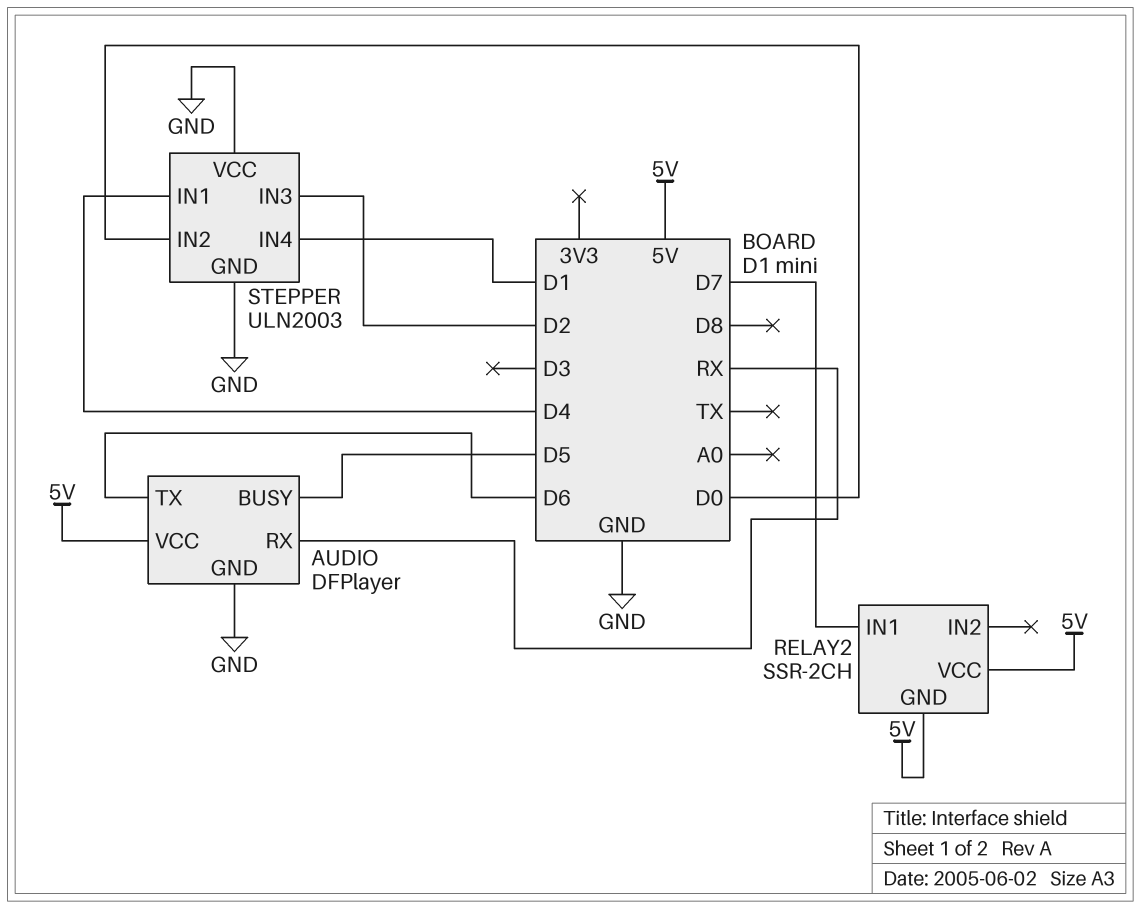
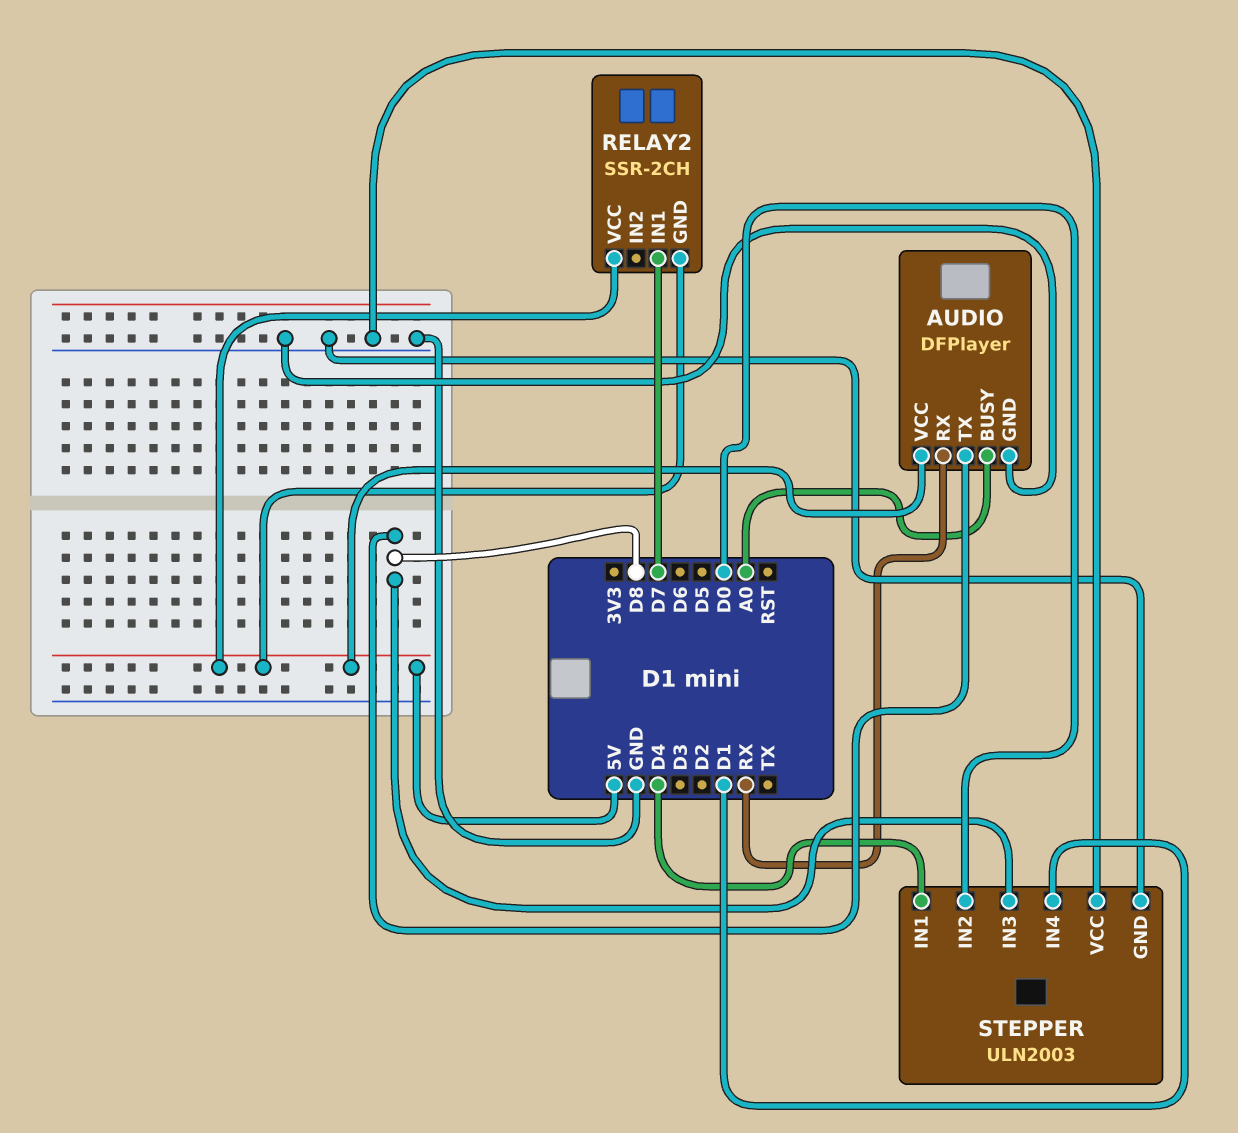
AUDIO pin BUSY: D5 -> A0
AUDIO pin TX: D6 -> D8
STEPPER pin IN3: D2 -> D8

